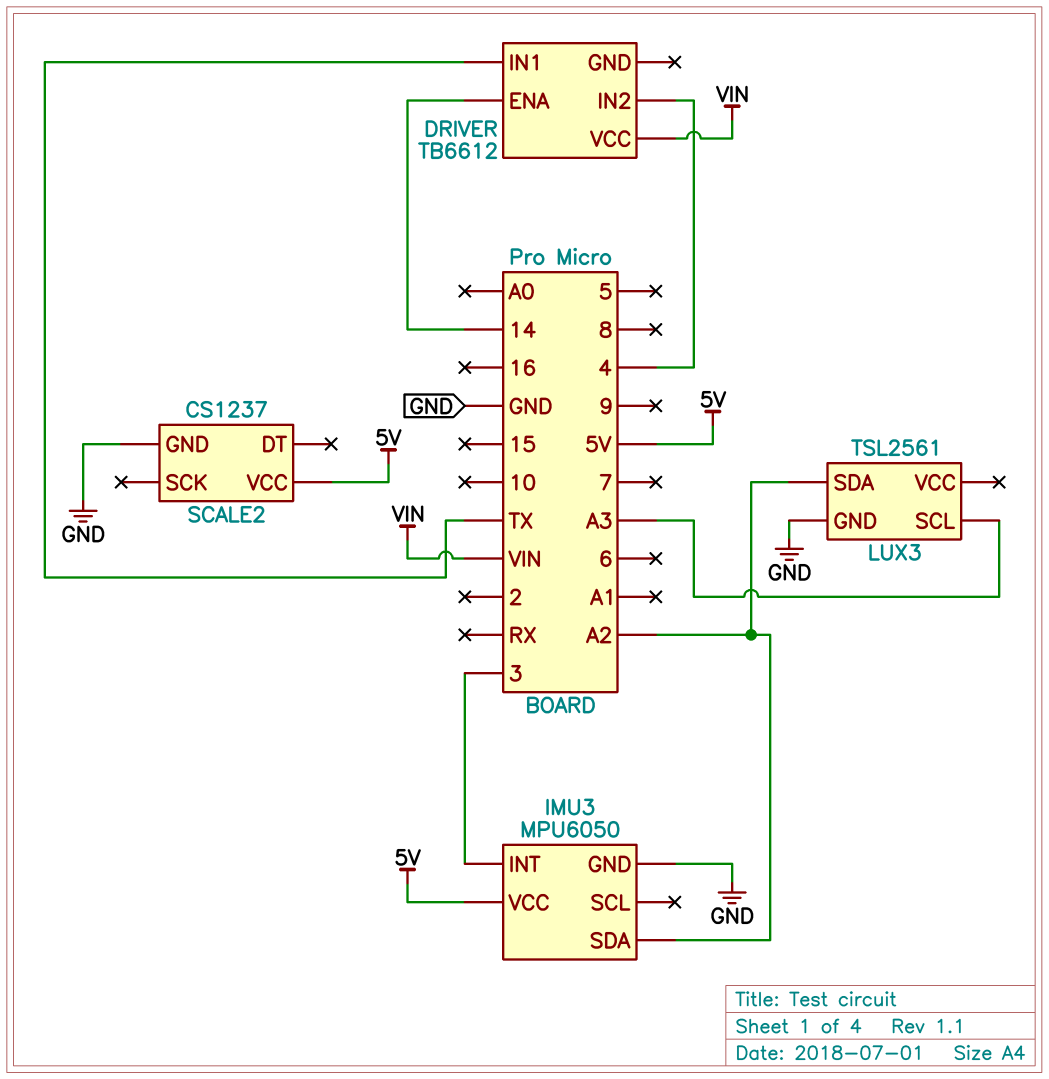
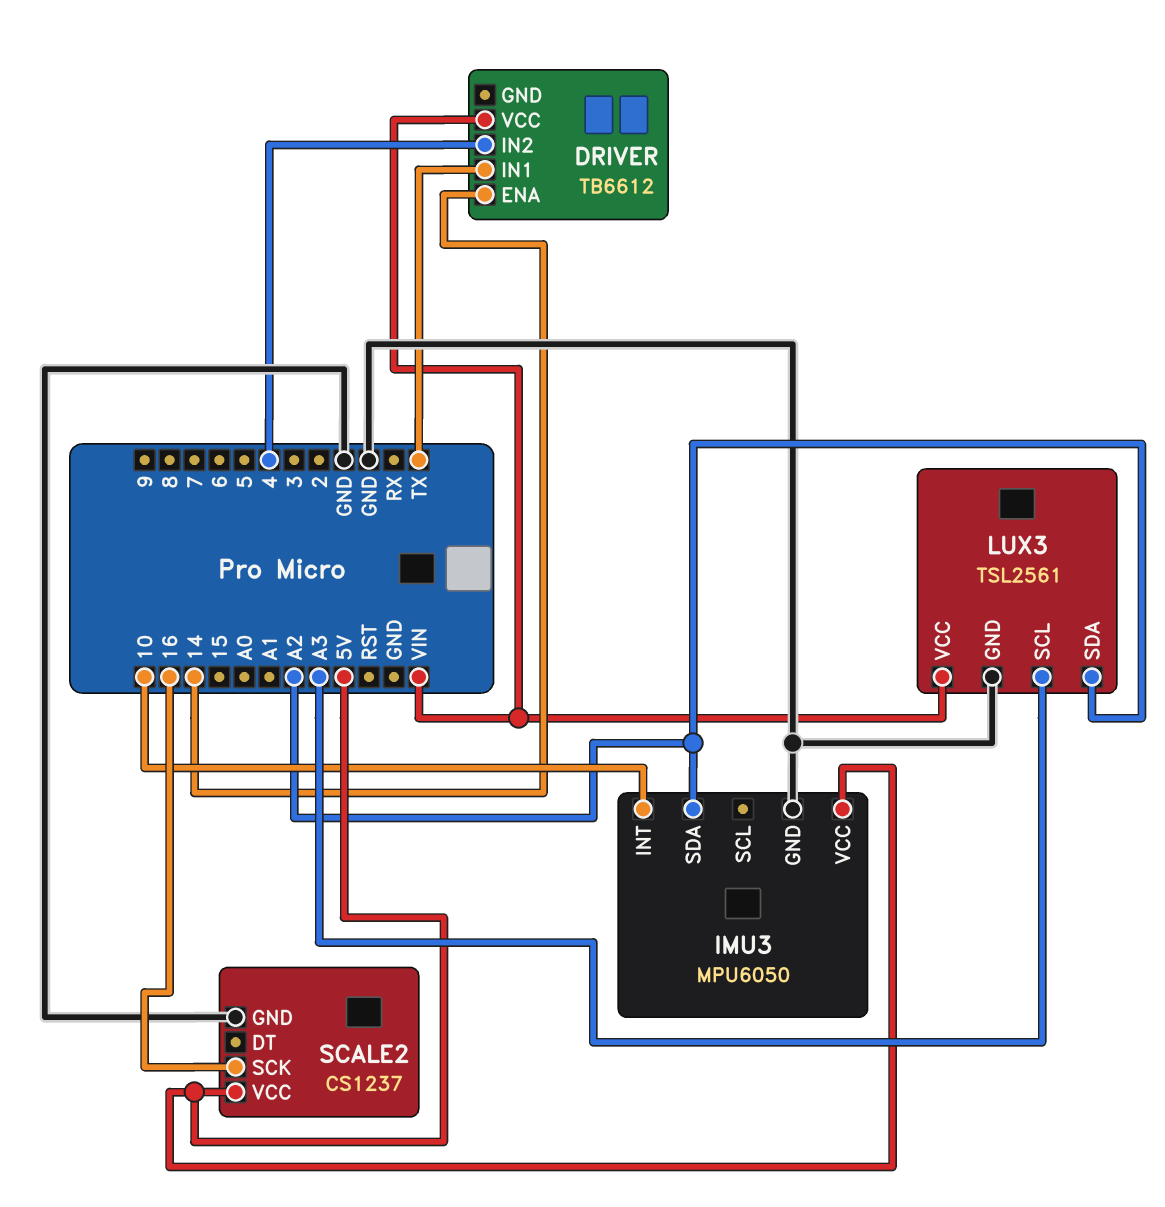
IMU3 pin INT: 3 -> 10
LUX3 pin VCC: none -> VIN
SCALE2 pin SCK: none -> 16

